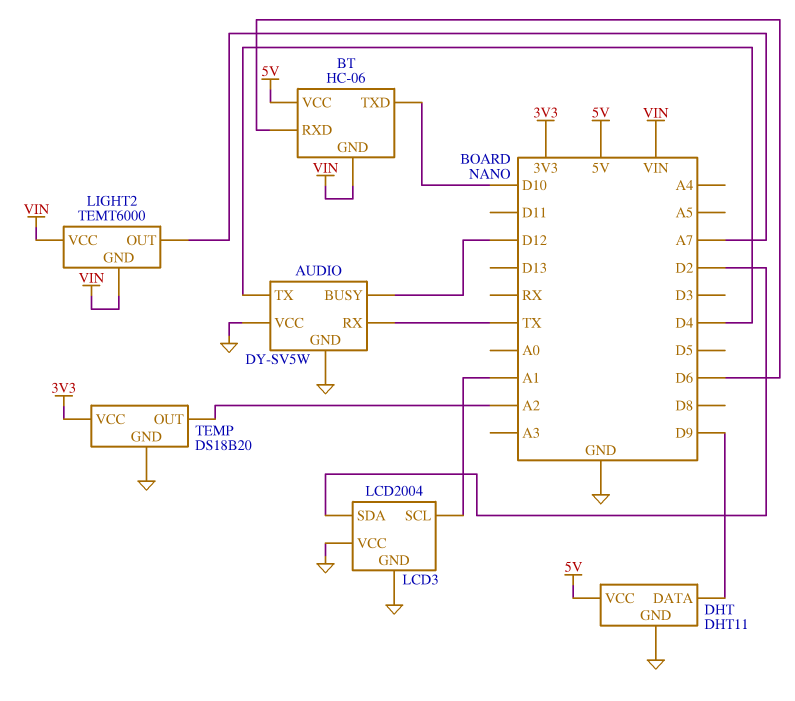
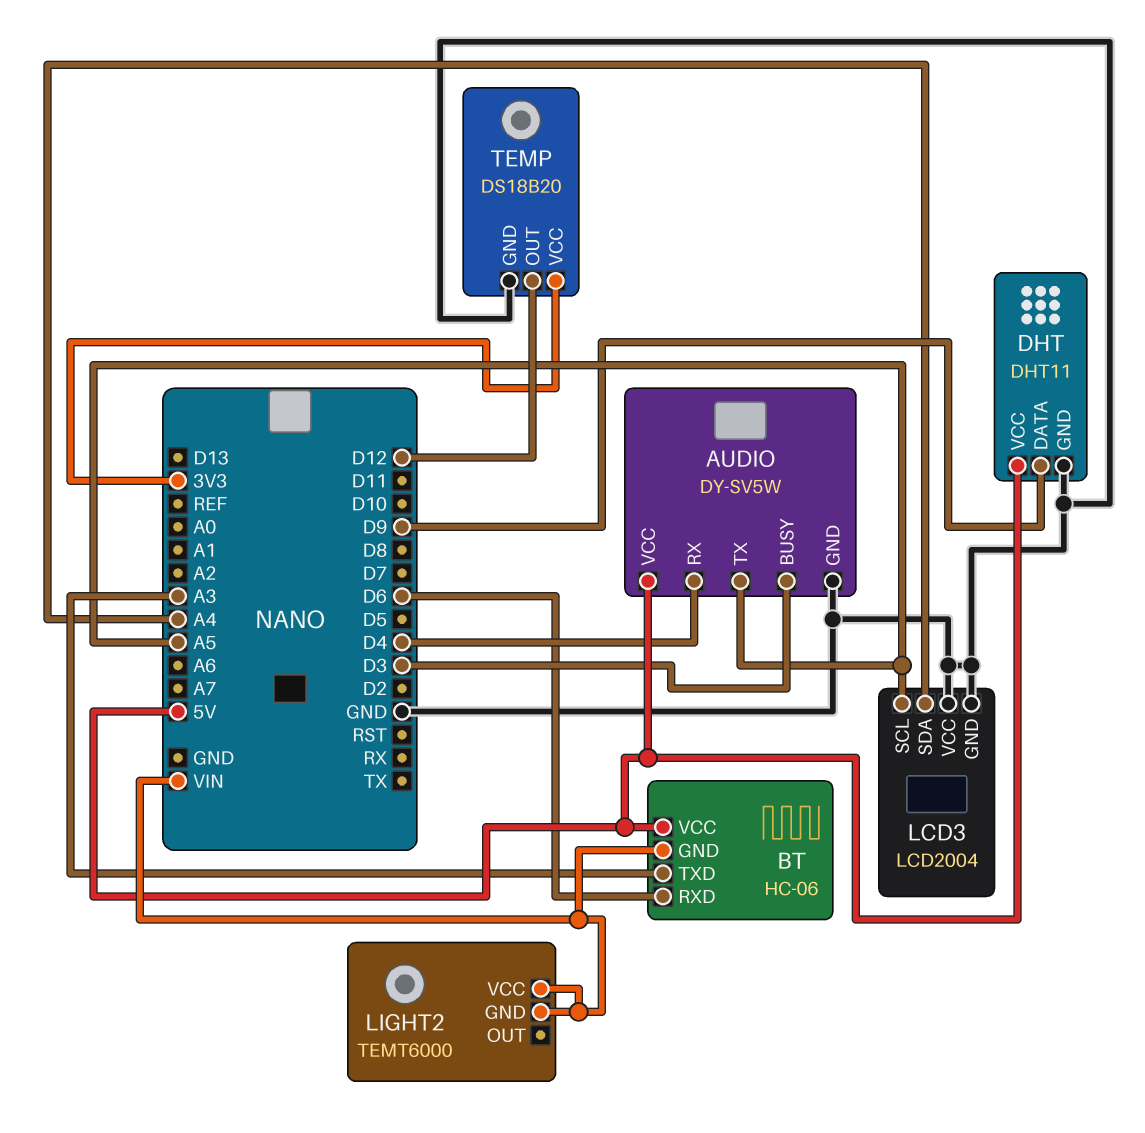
AUDIO pin BUSY: D12 -> D3
AUDIO pin RX: TX -> D4
AUDIO pin TX: D4 -> A5
AUDIO pin VCC: GND -> 5V
BT pin TXD: D10 -> A3
LCD3 pin SCL: A1 -> A5
LCD3 pin SDA: D2 -> A4
LIGHT2 pin OUT: A7 -> none
TEMP pin OUT: A2 -> D12

